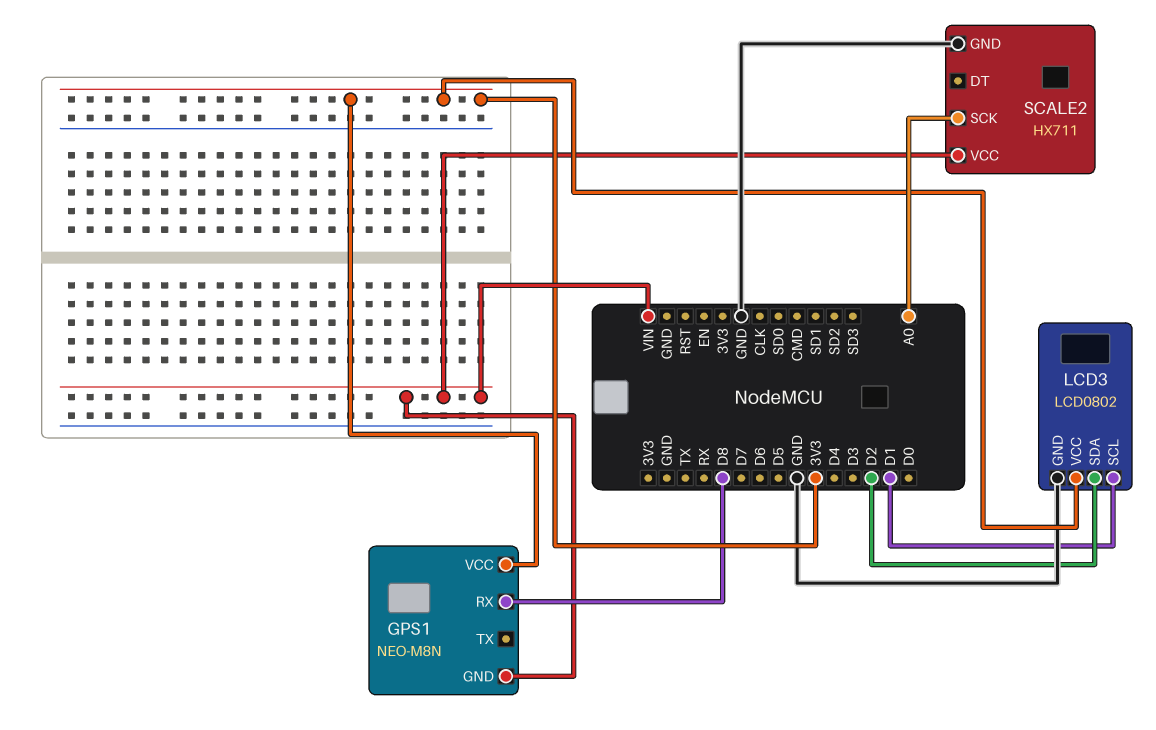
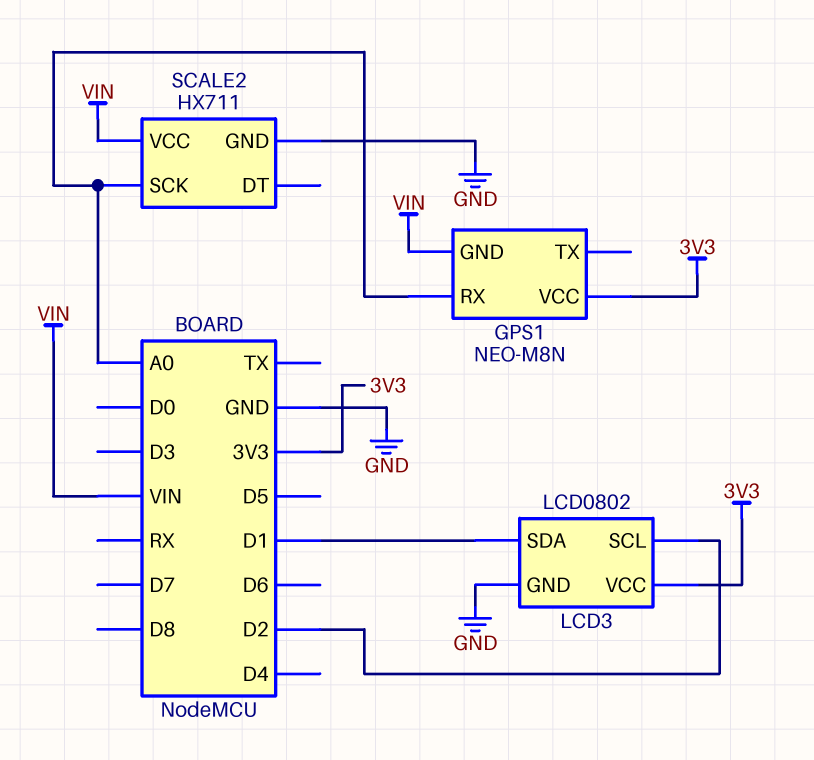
GPS1 pin RX: D8 -> A0
LCD3 pin SCL: D1 -> D2
LCD3 pin SDA: D2 -> D1

